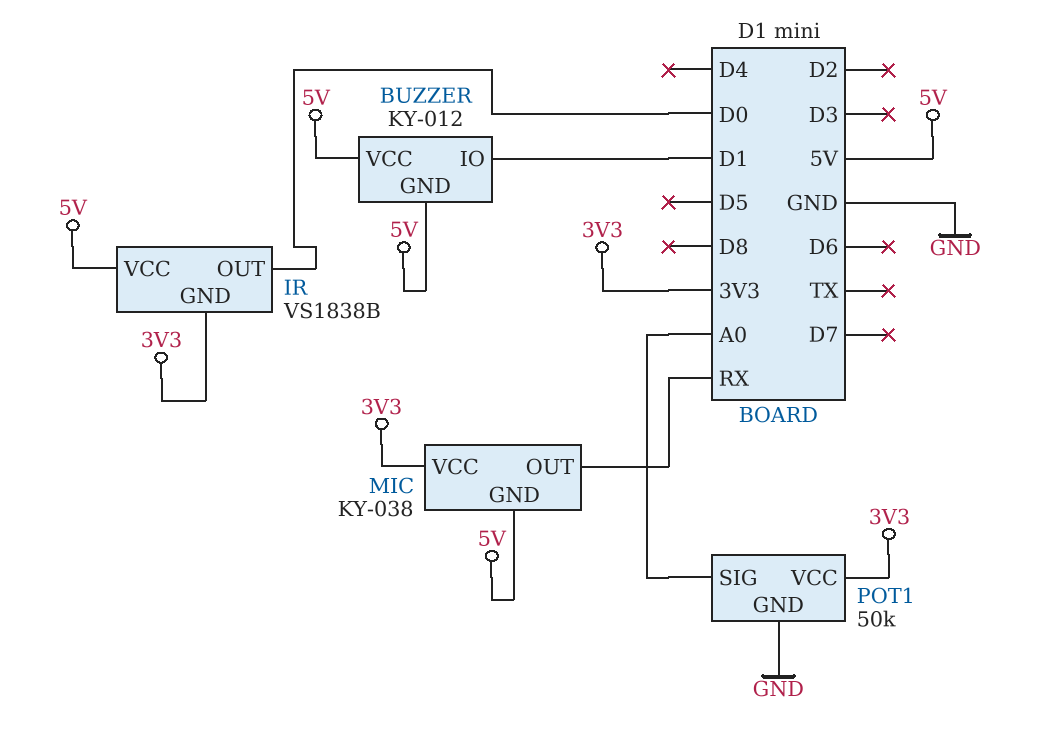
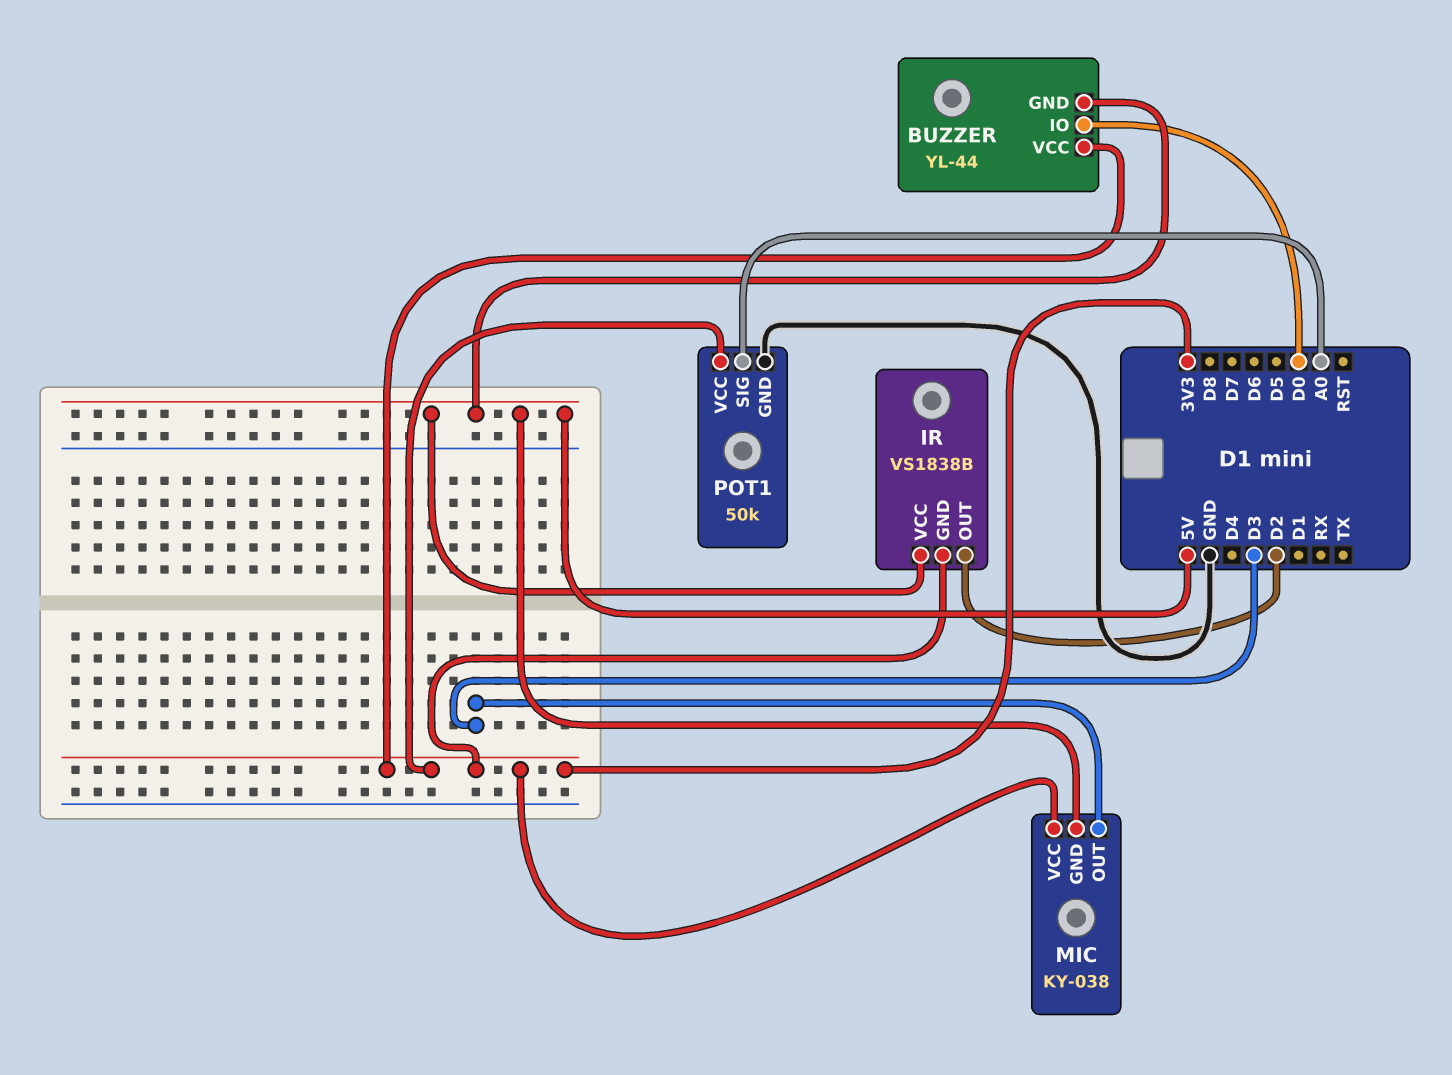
BUZZER: KY-012 -> YL-44
BUZZER pin IO: D1 -> D0
BUZZER pin VCC: 5V -> 3V3
IR pin OUT: D0 -> D2
MIC pin OUT: RX -> D3

